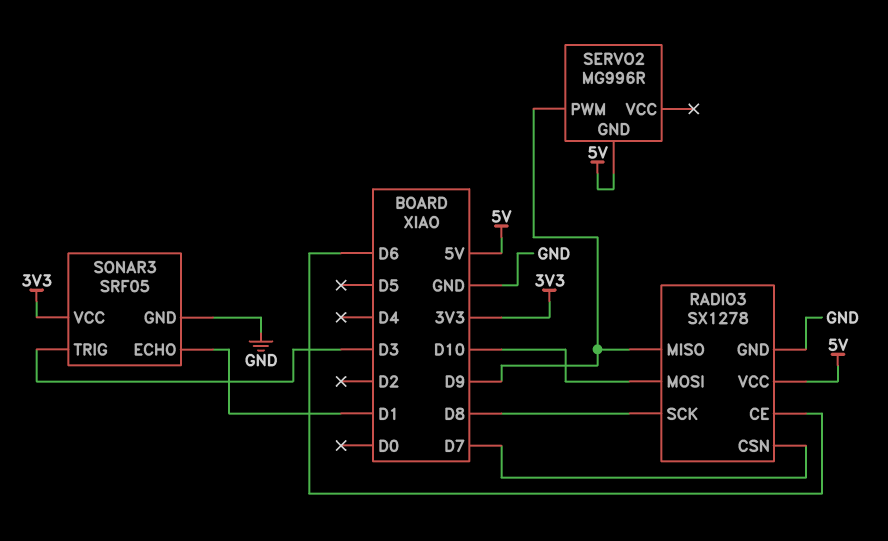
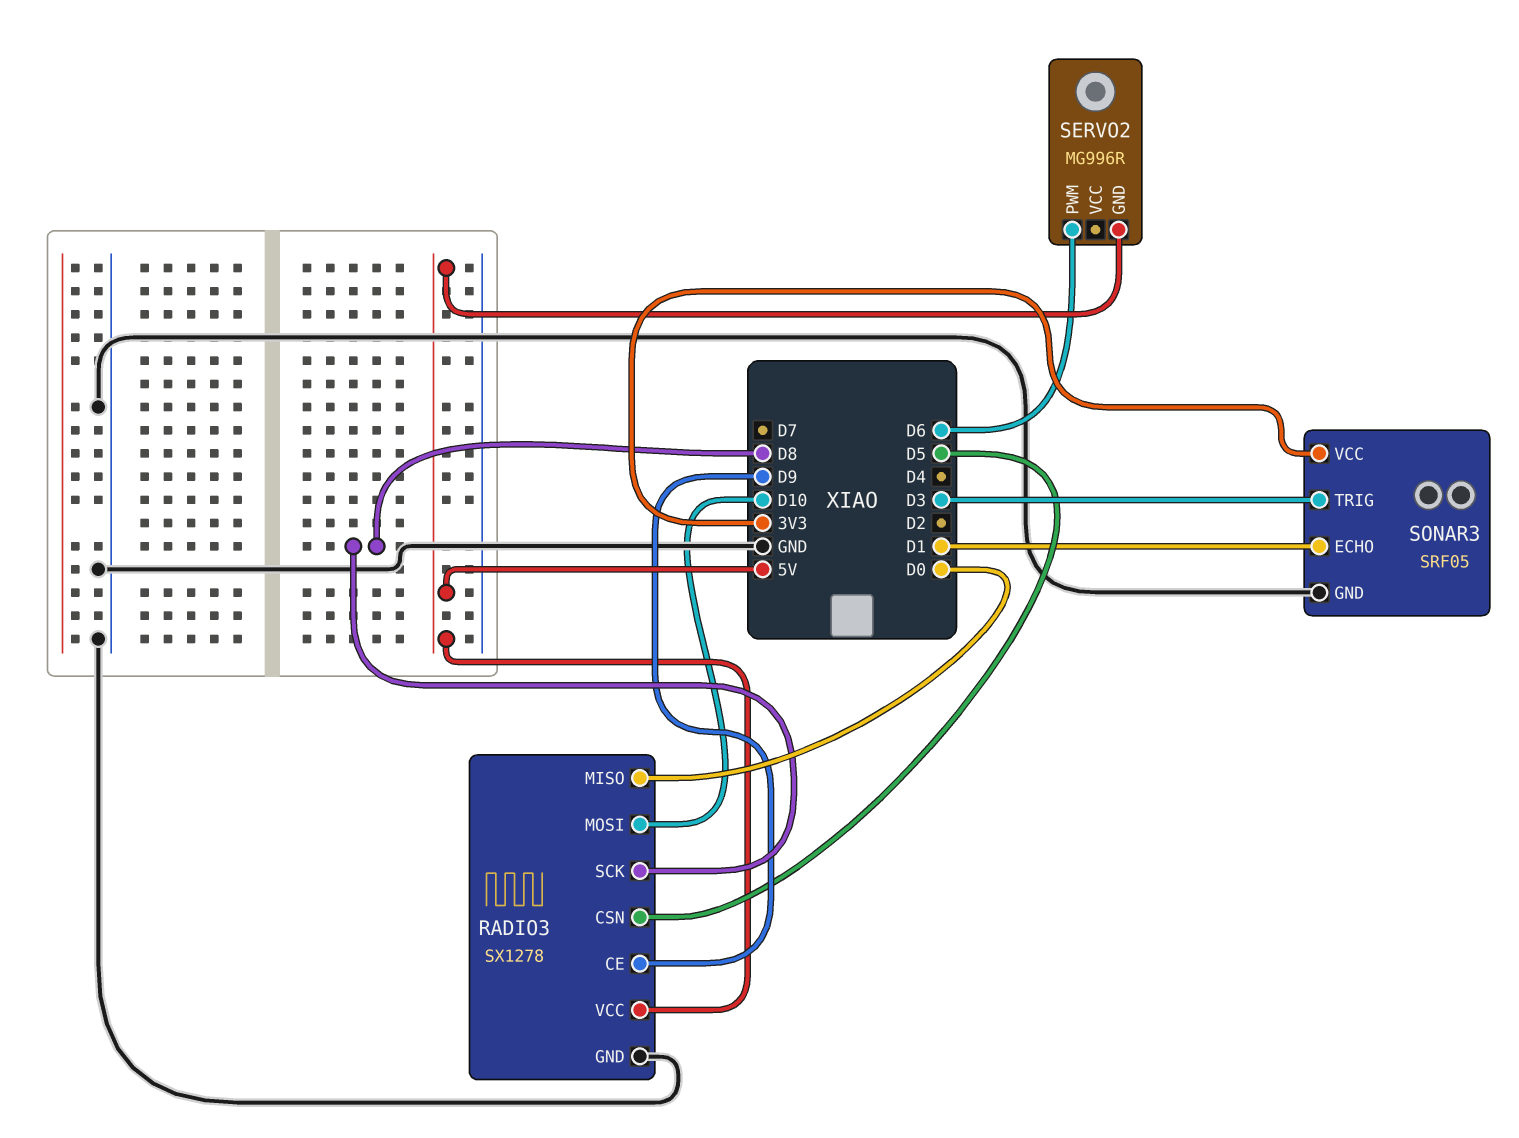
RADIO3 pin CE: D6 -> D9
RADIO3 pin CSN: D7 -> D5
RADIO3 pin MISO: D9 -> D0
SERVO2 pin PWM: D9 -> D6

